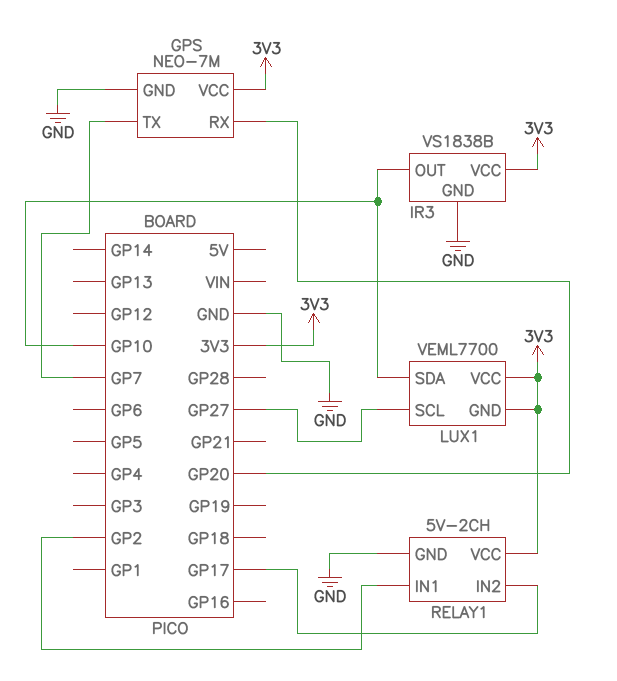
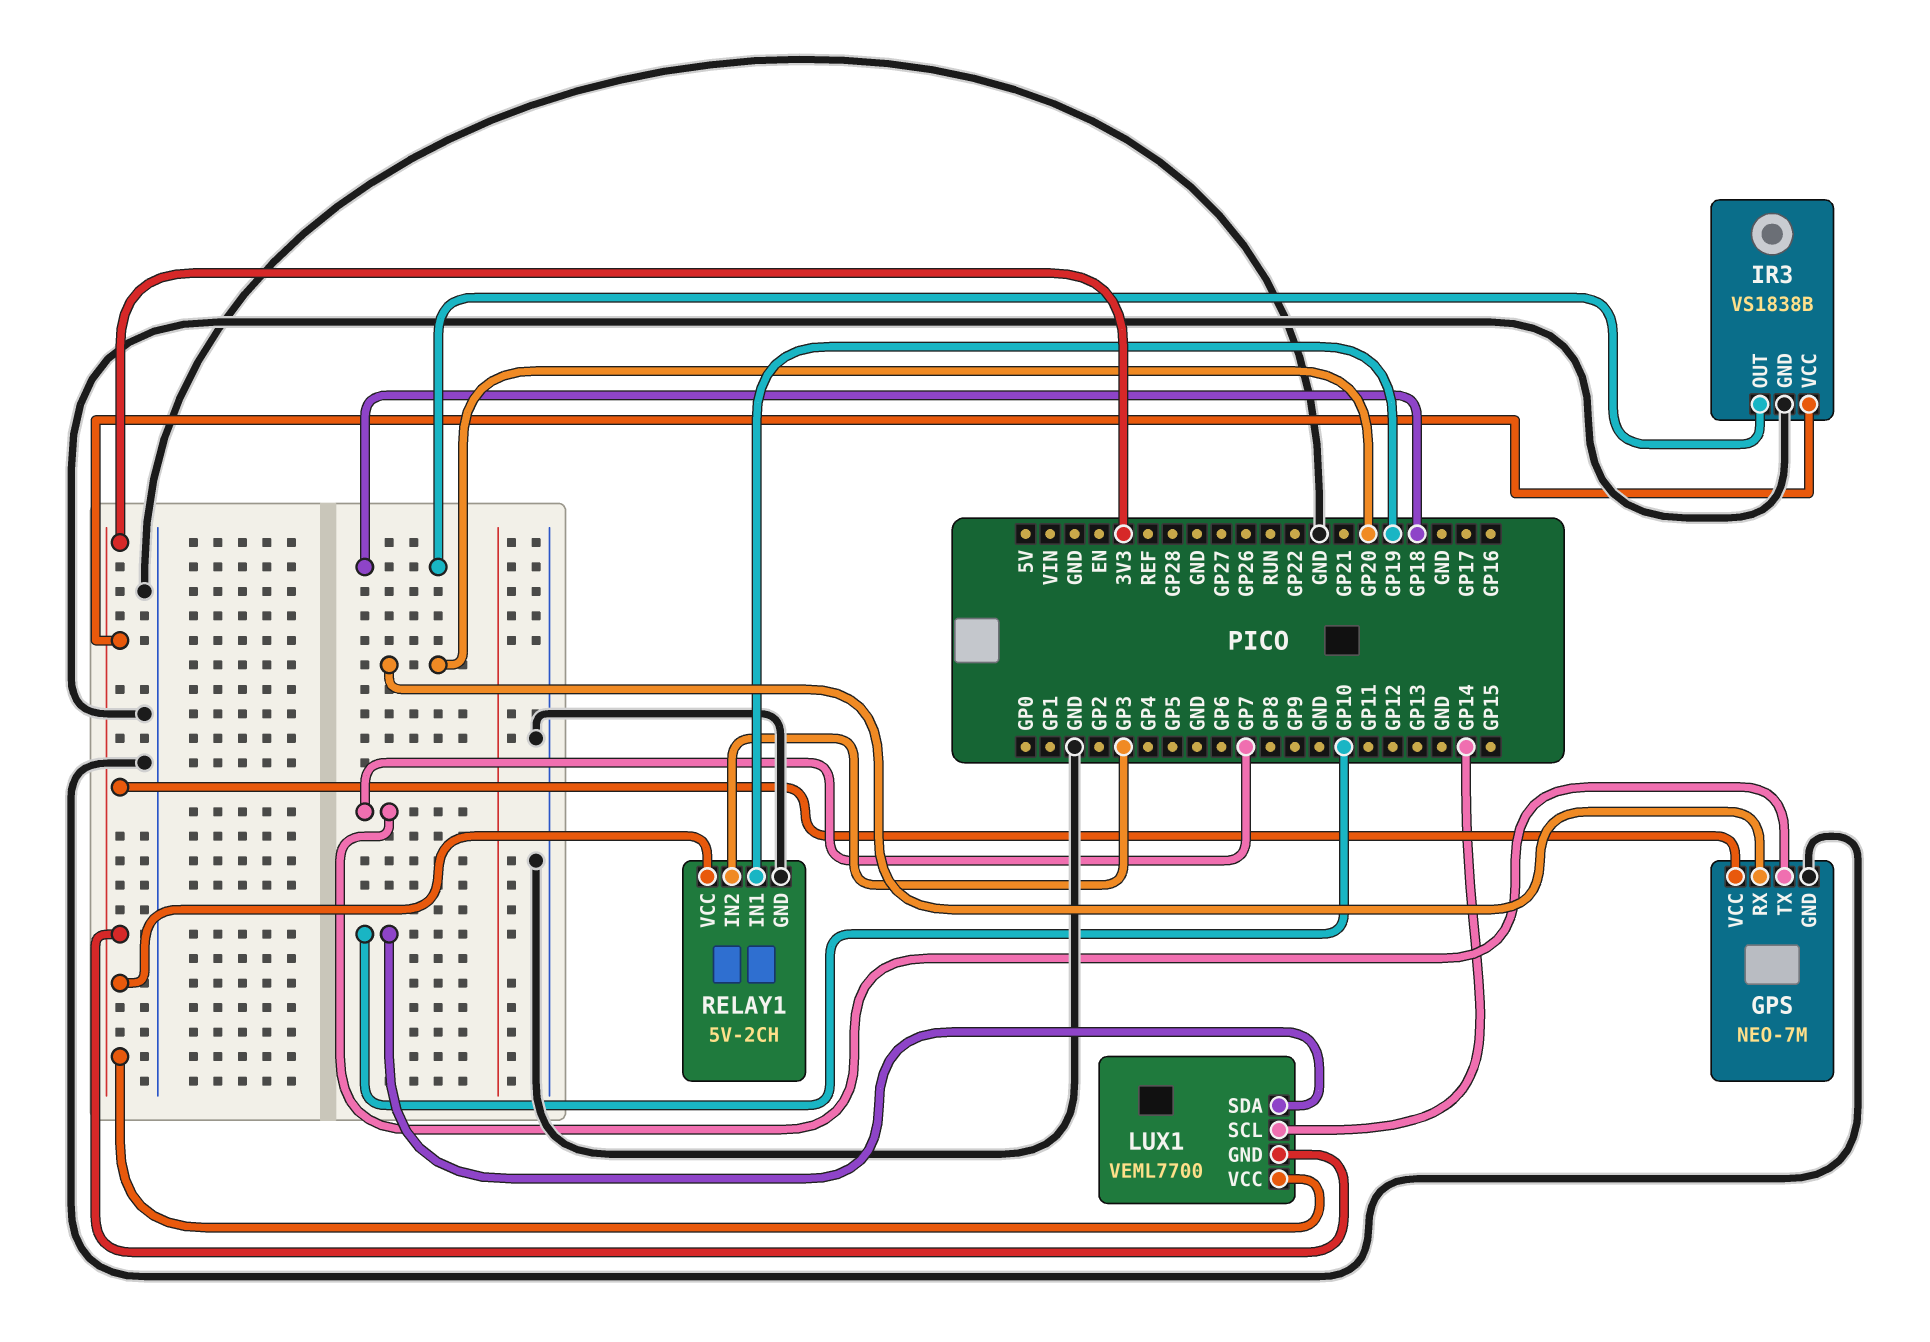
IR3 pin OUT: GP10 -> GP18
LUX1 pin SCL: GP27 -> GP14
RELAY1 pin IN1: GP2 -> GP19
RELAY1 pin IN2: GP17 -> GP3

